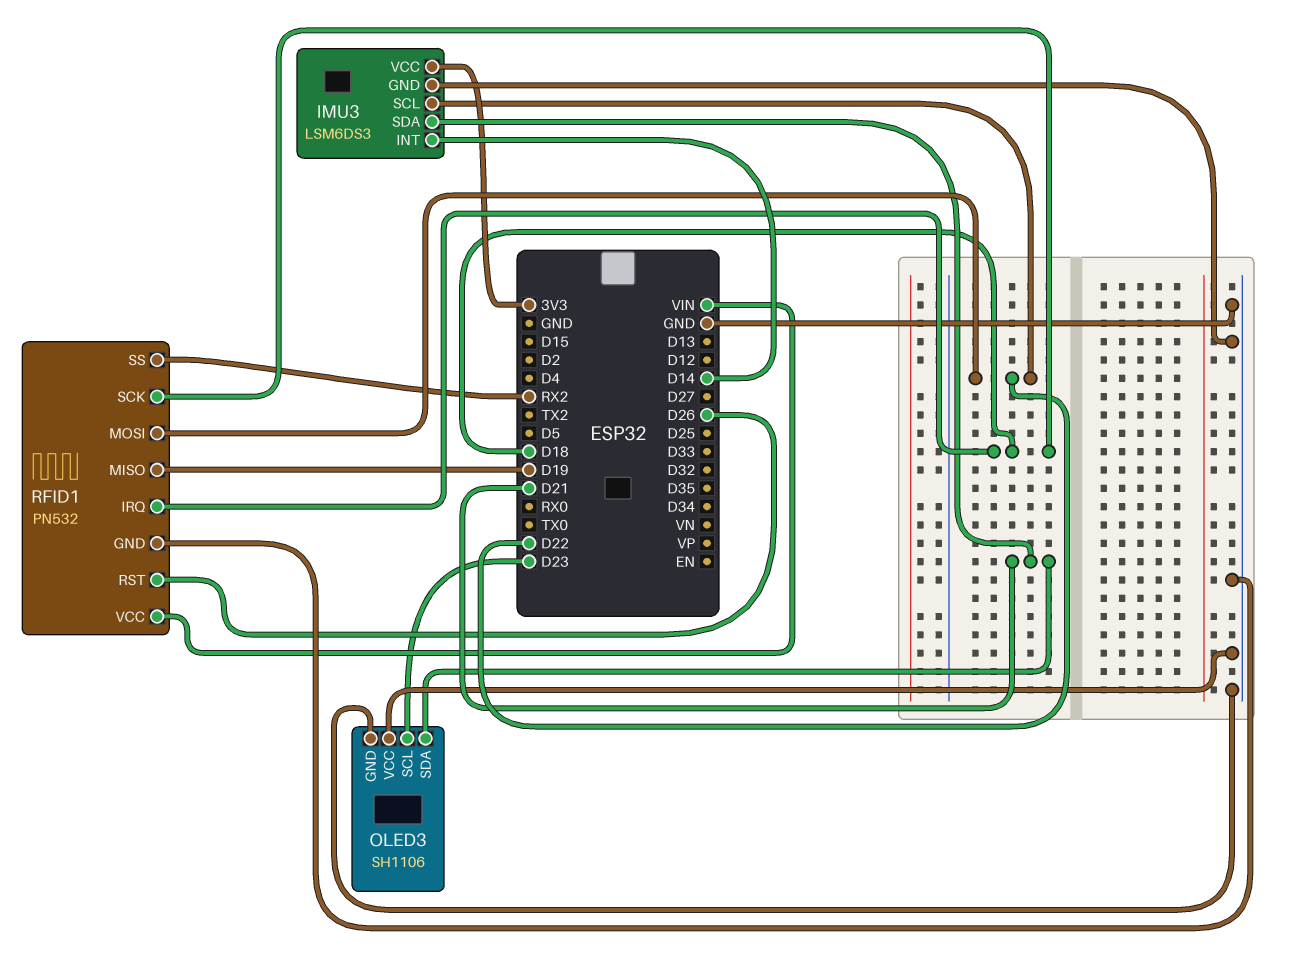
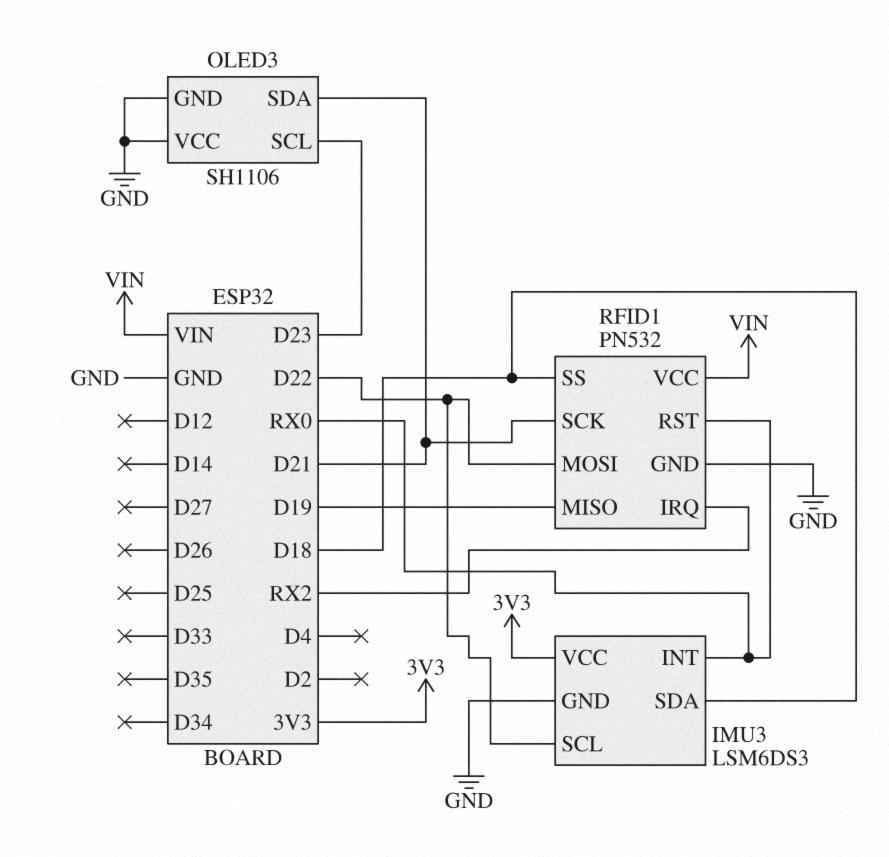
IMU3 pin INT: D14 -> RX0
IMU3 pin SDA: D21 -> D18
RFID1 pin IRQ: D18 -> RX2
RFID1 pin RST: D26 -> RX0
RFID1 pin SCK: D18 -> D21
RFID1 pin SS: RX2 -> D18

